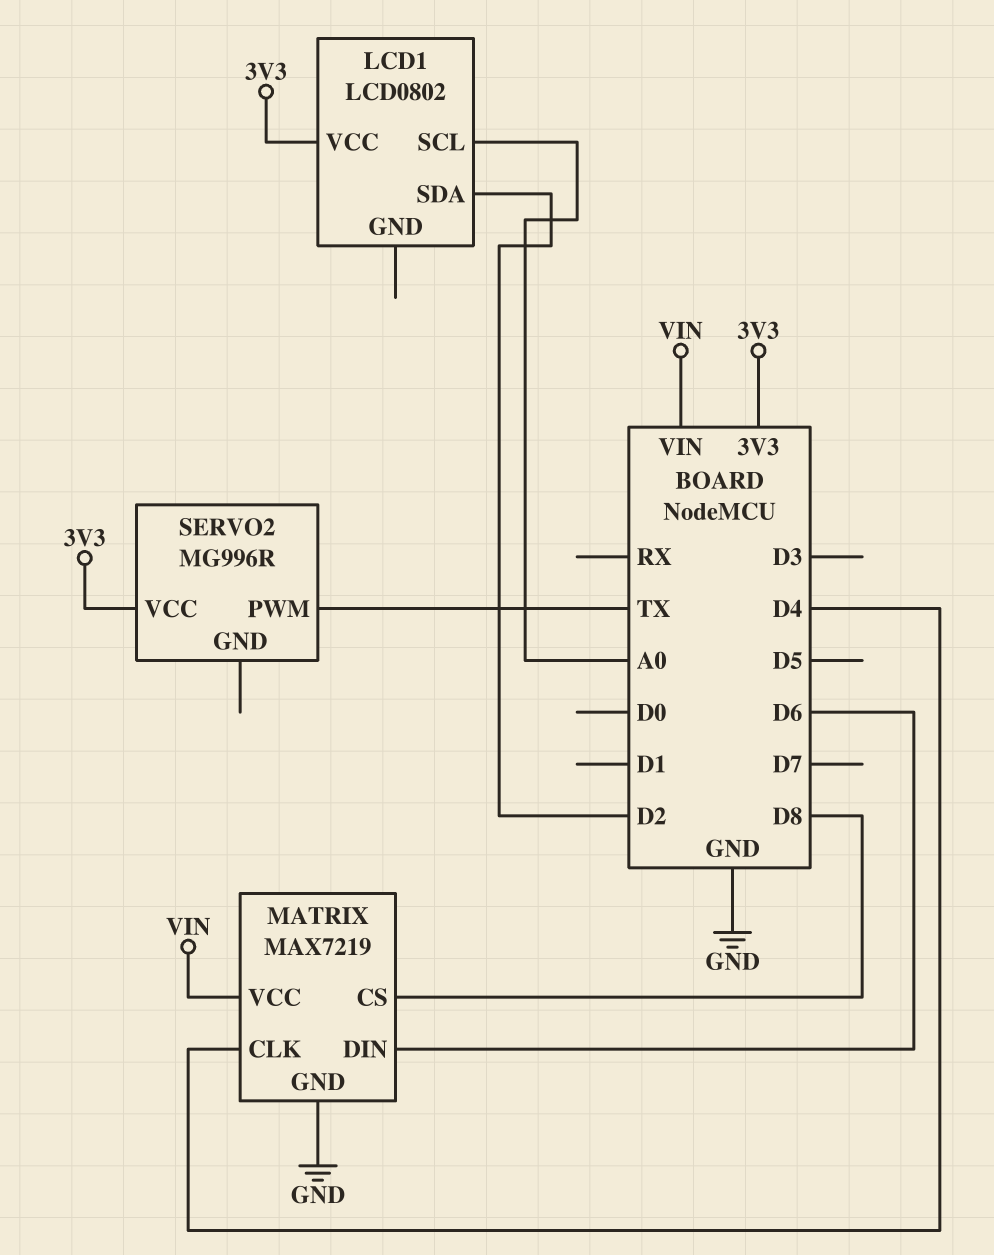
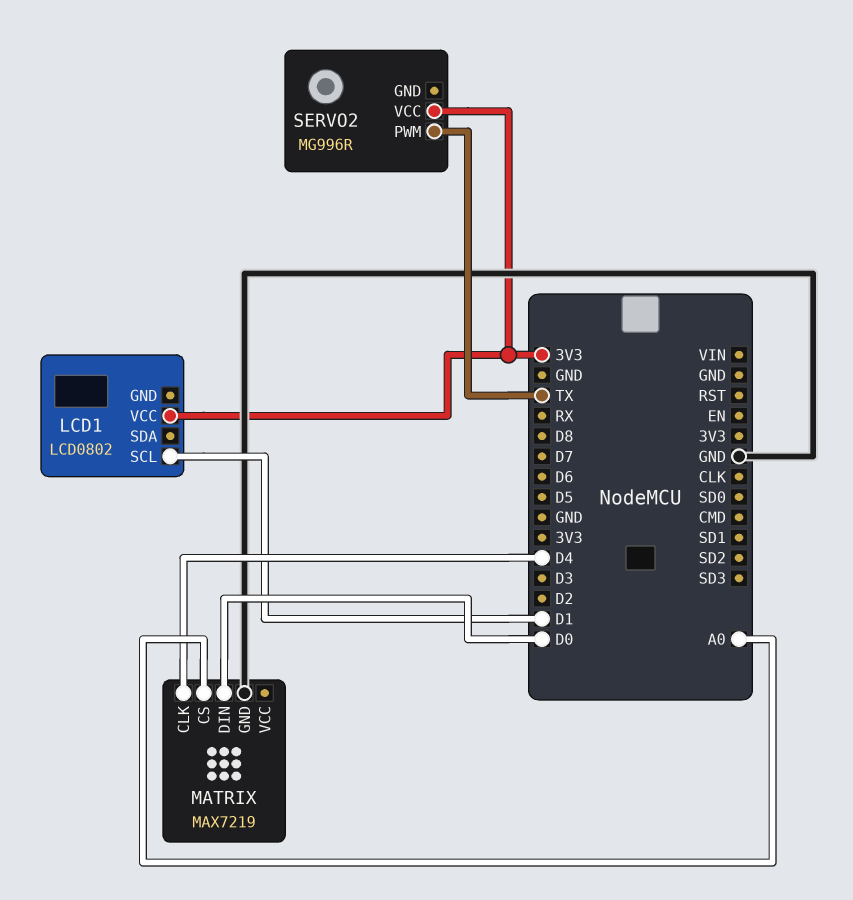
LCD1 pin SCL: A0 -> D1
LCD1 pin SDA: D2 -> none
MATRIX pin CS: D8 -> A0
MATRIX pin DIN: D6 -> D0
MATRIX pin VCC: VIN -> none

